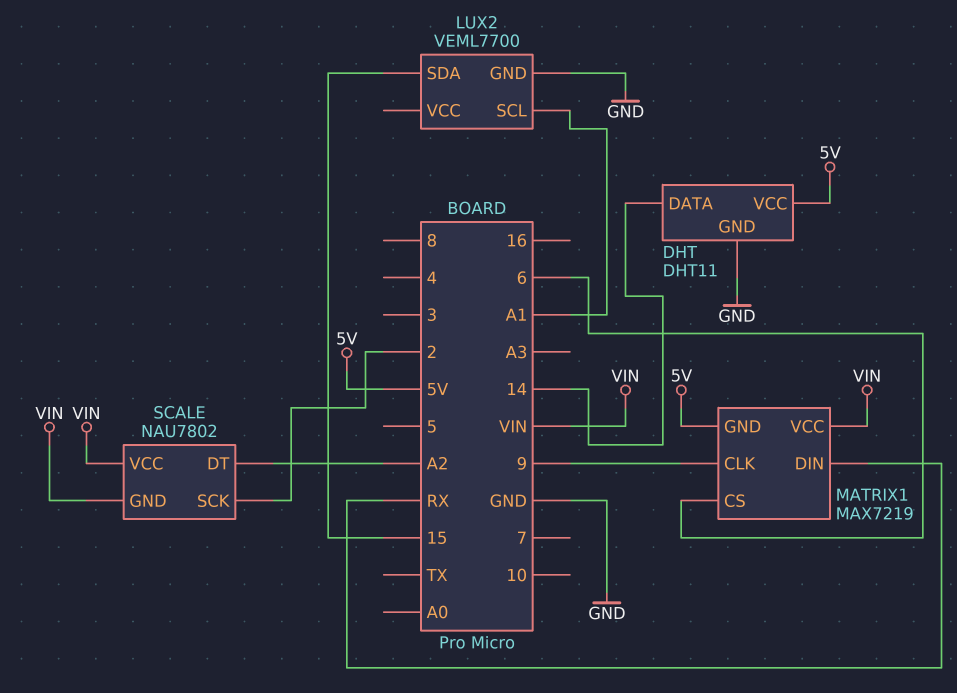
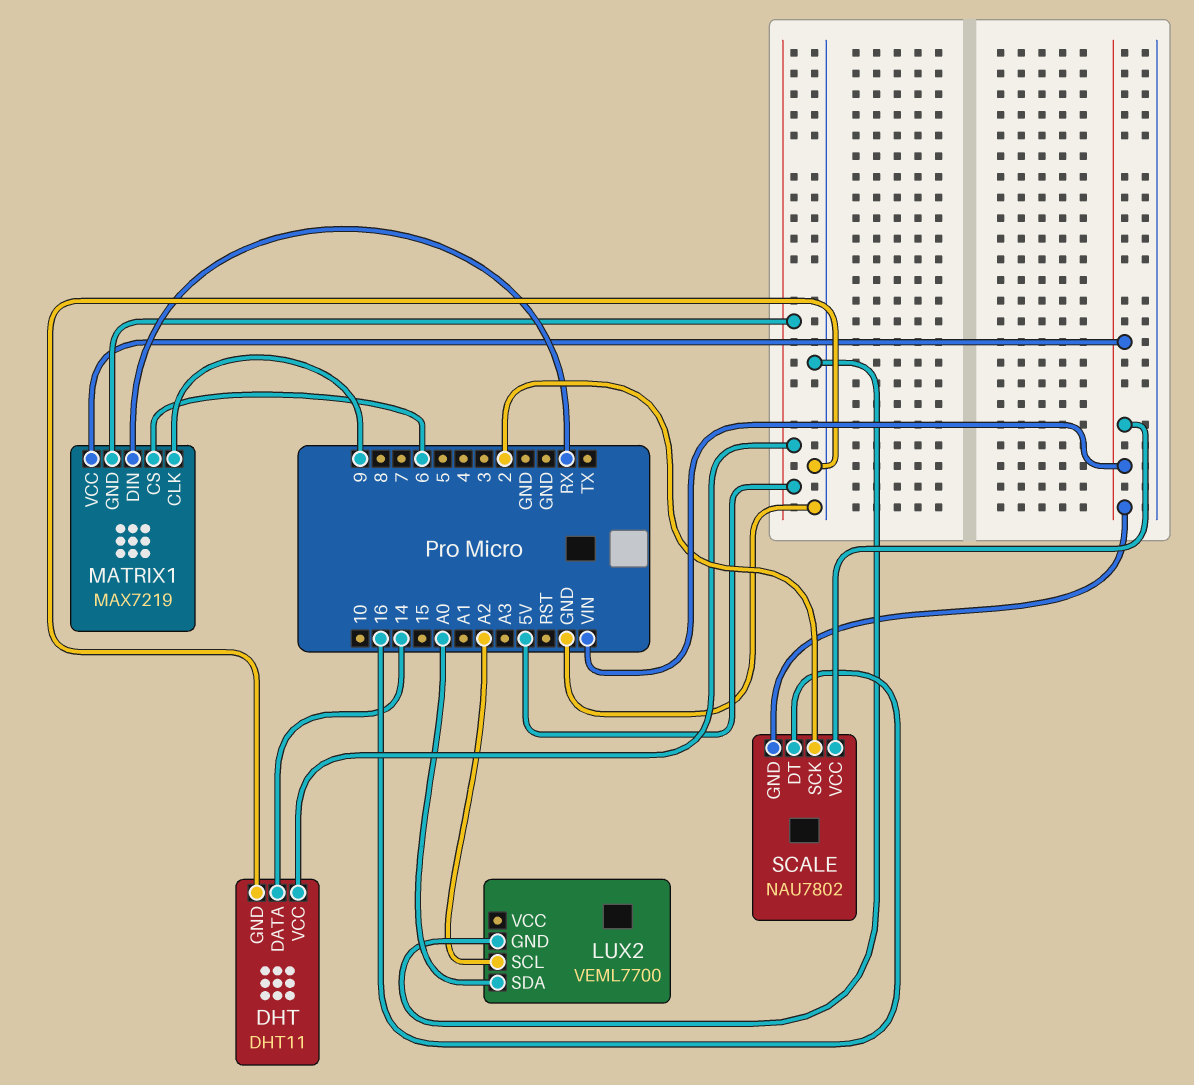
LUX2 pin SCL: A1 -> A2
LUX2 pin SDA: 15 -> A0
SCALE pin DT: A2 -> 16

